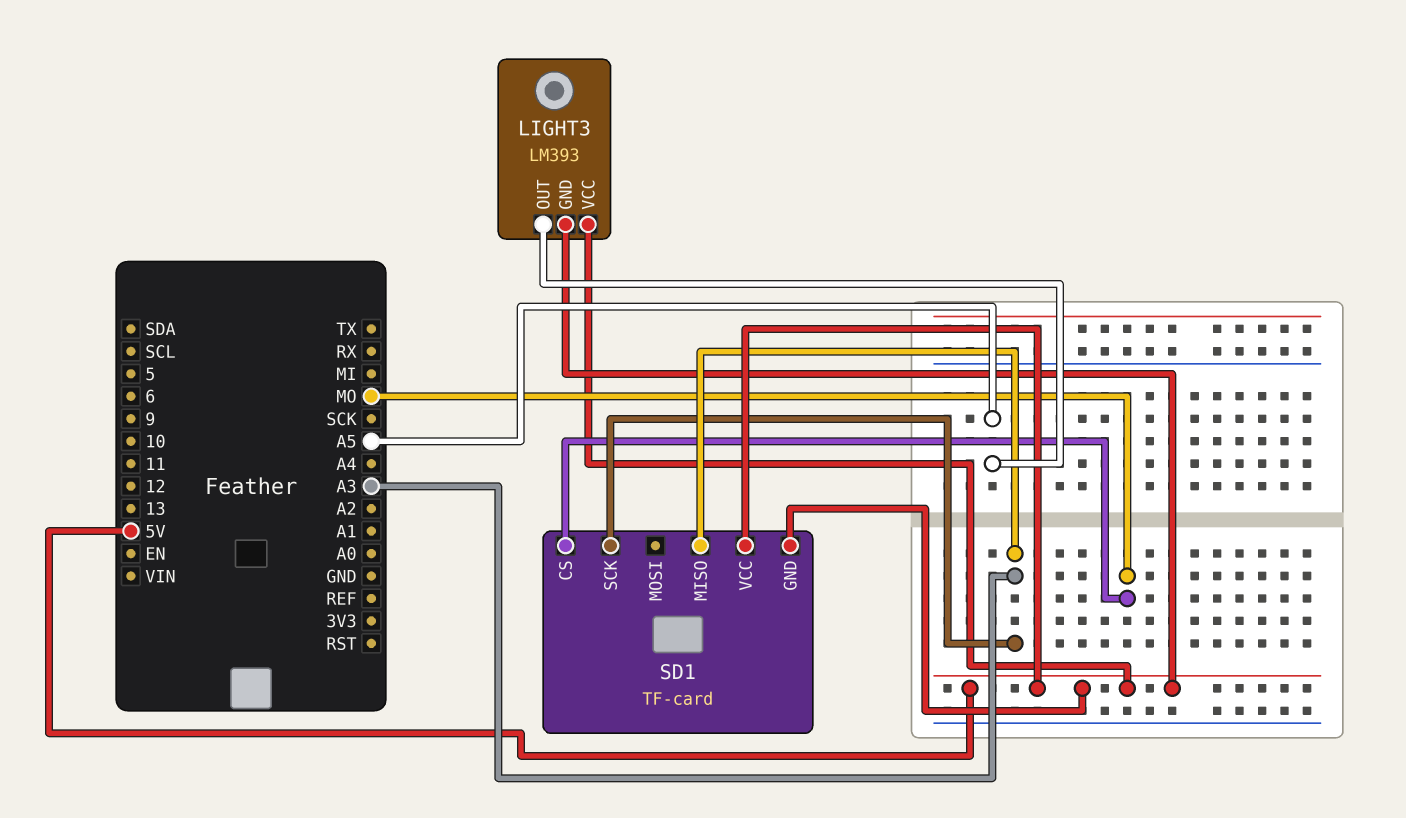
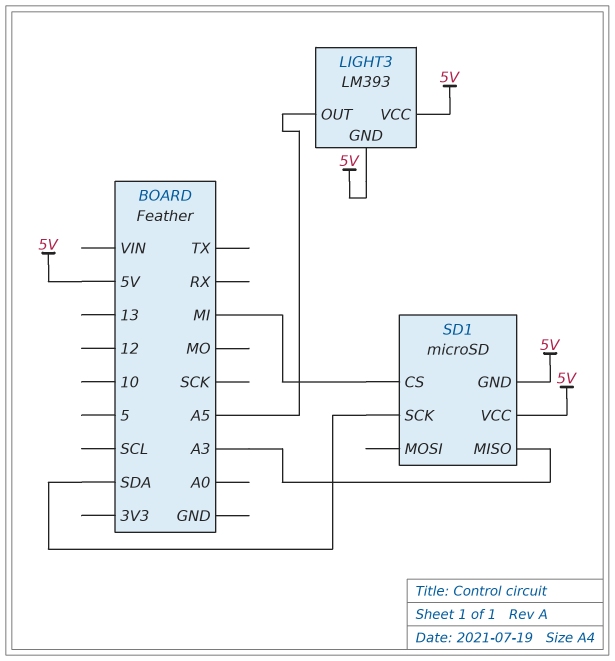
SD1: TF-card -> microSD
SD1 pin CS: MO -> MI
SD1 pin SCK: A3 -> SDA

